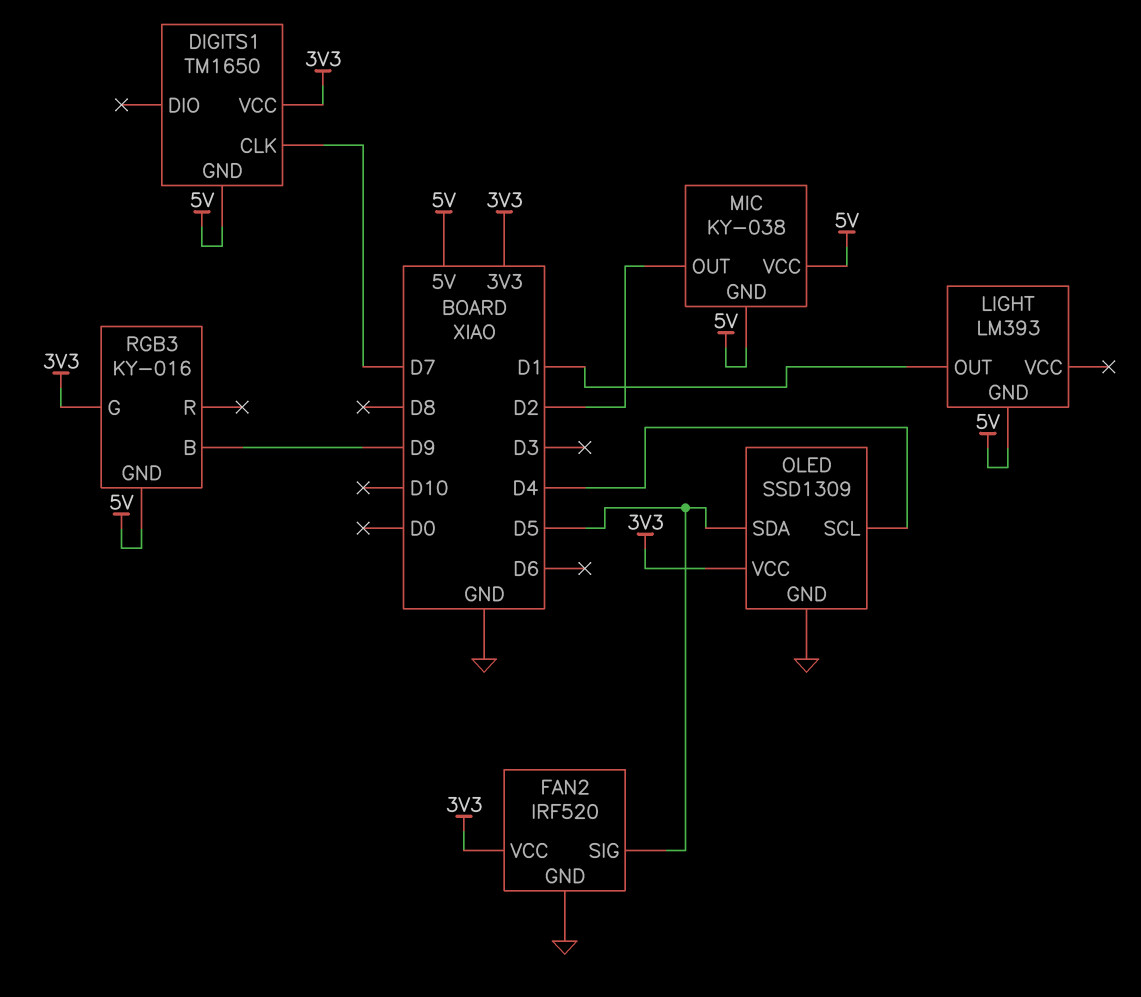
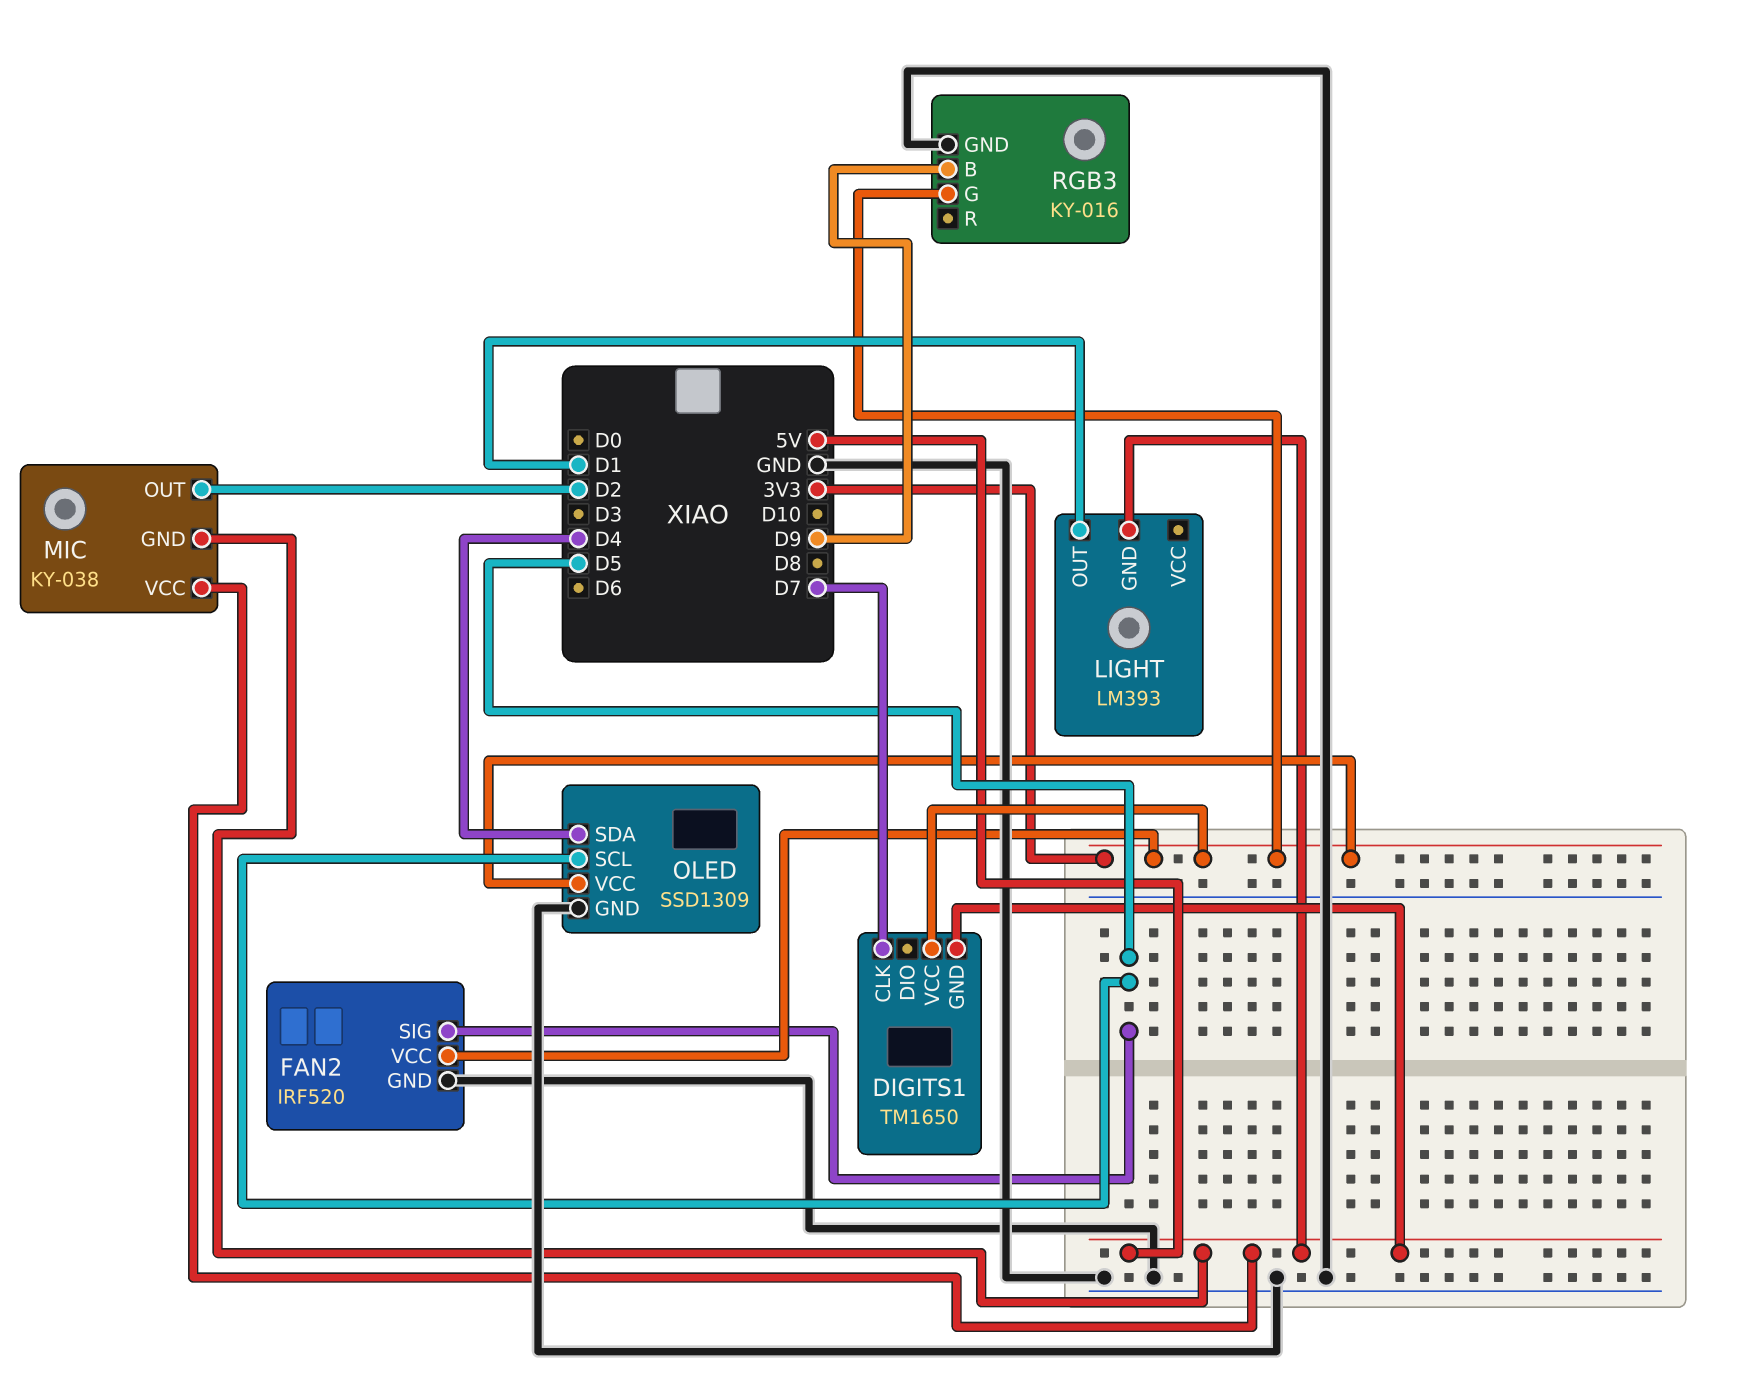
OLED pin SCL: D4 -> D5
OLED pin SDA: D5 -> D4
RGB3 pin GND: 5V -> GND

